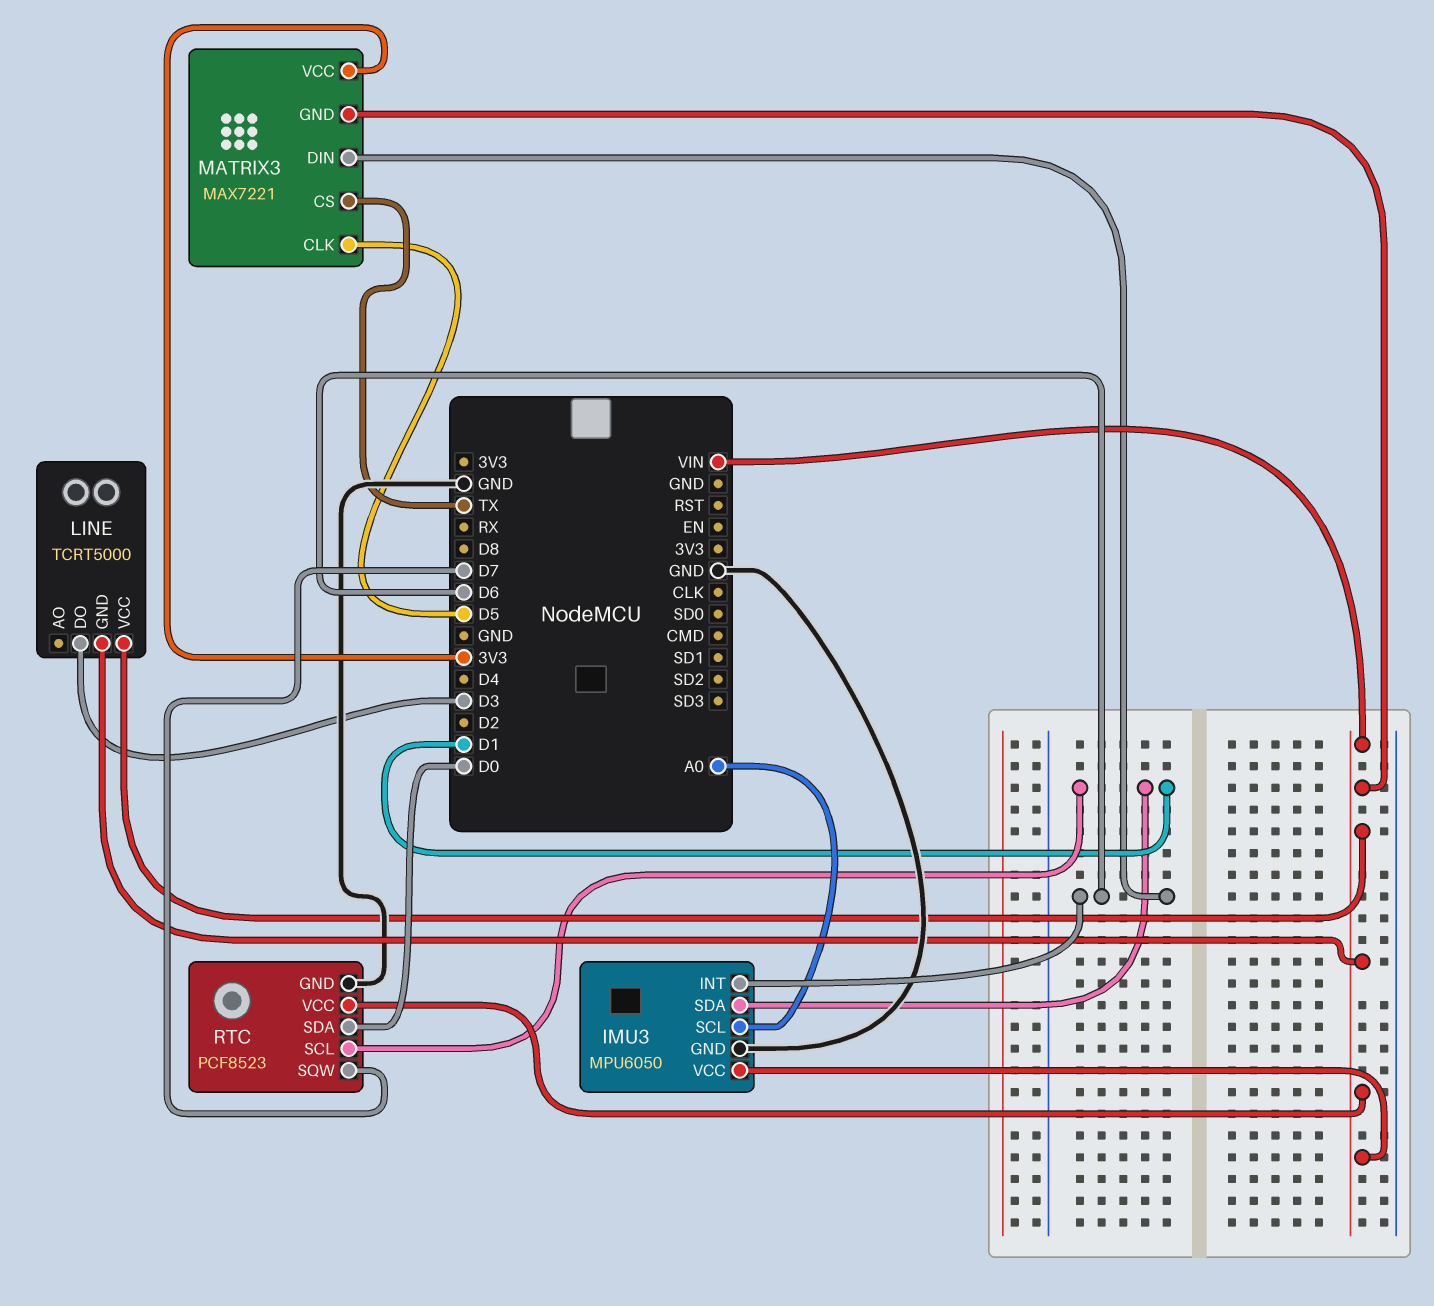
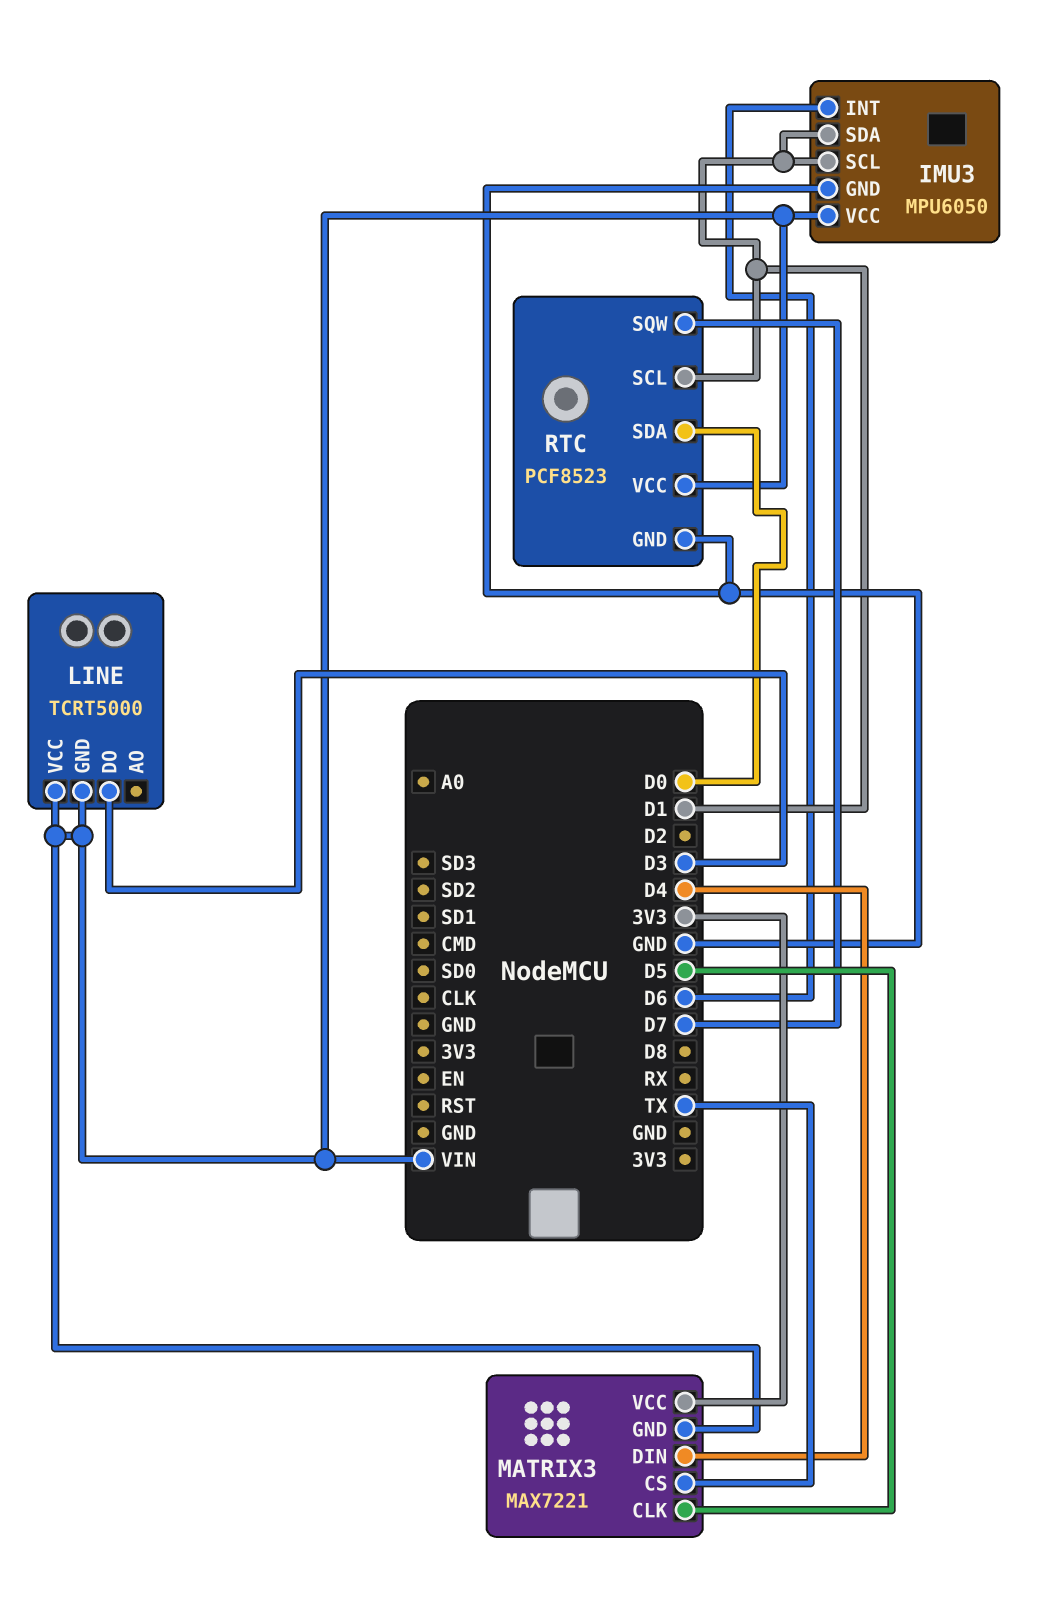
IMU3 pin SCL: A0 -> D1
MATRIX3 pin DIN: D6 -> D4

